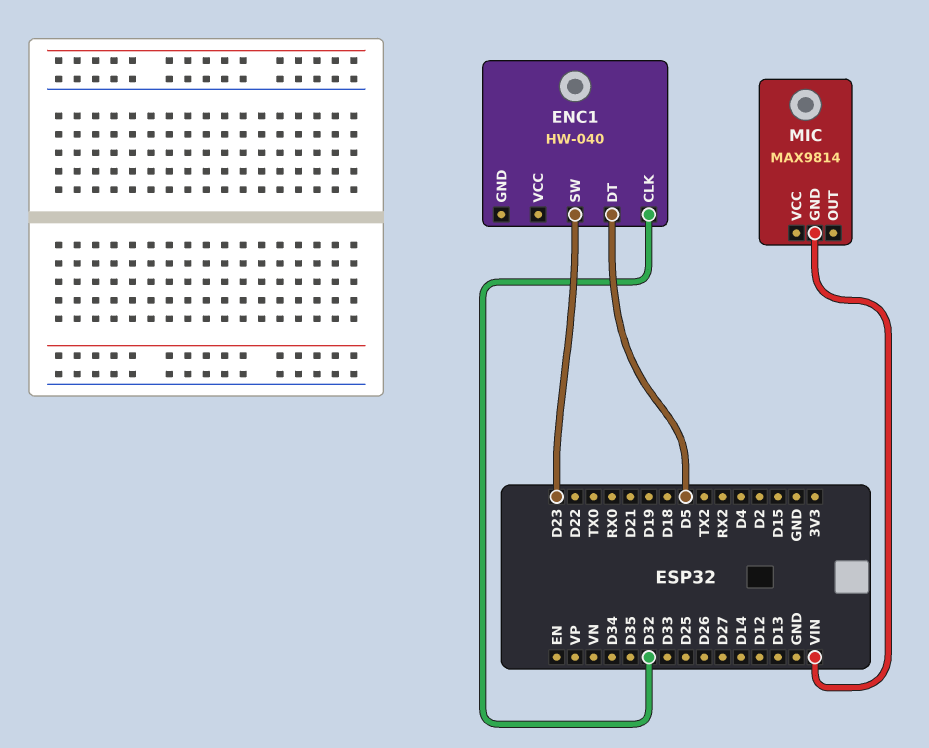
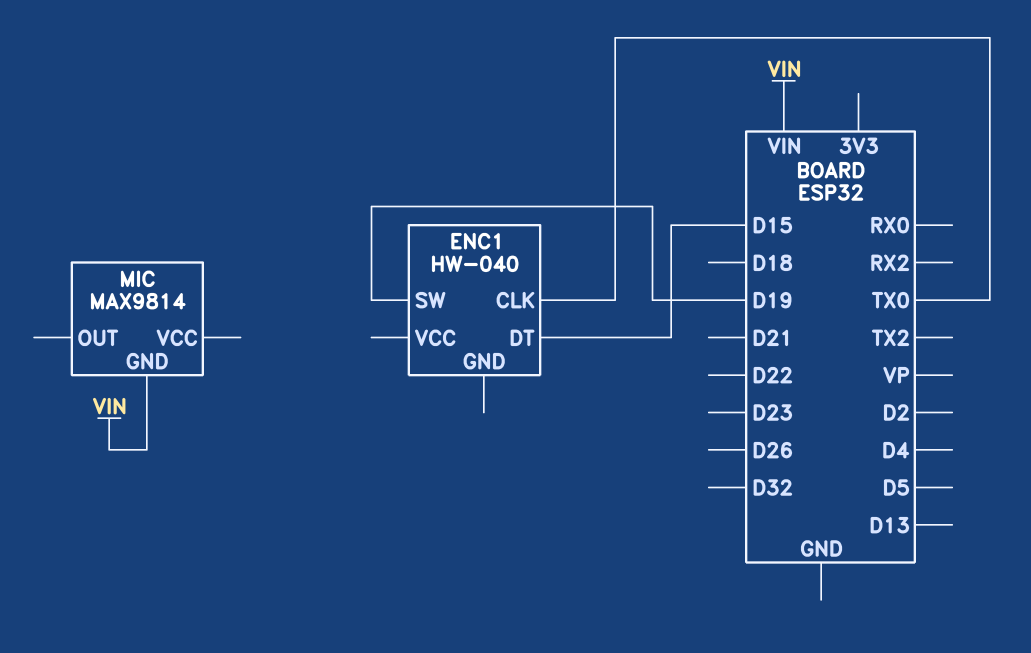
ENC1 pin CLK: D32 -> TX0
ENC1 pin DT: D5 -> D15
ENC1 pin SW: D23 -> D19

